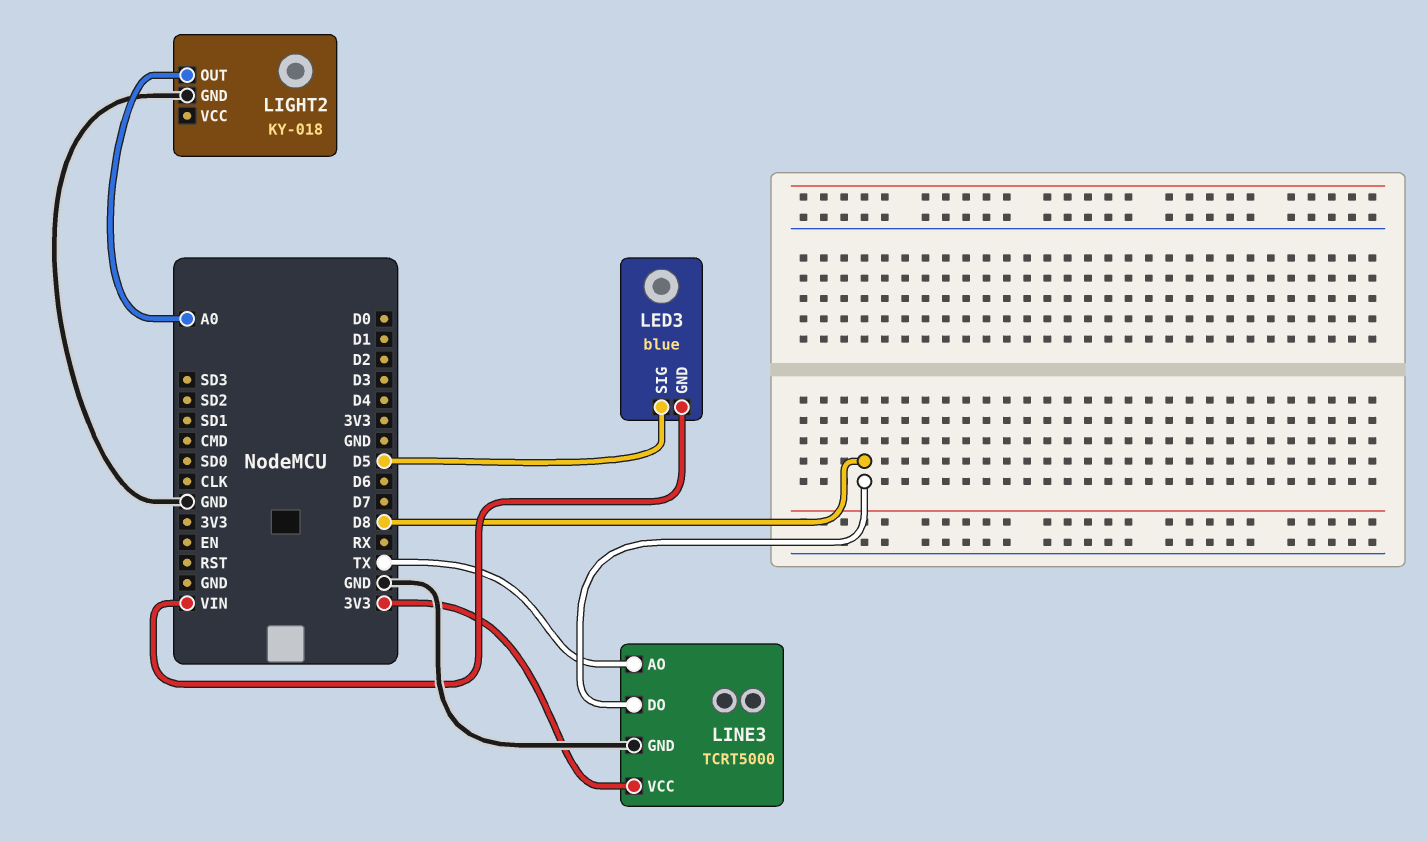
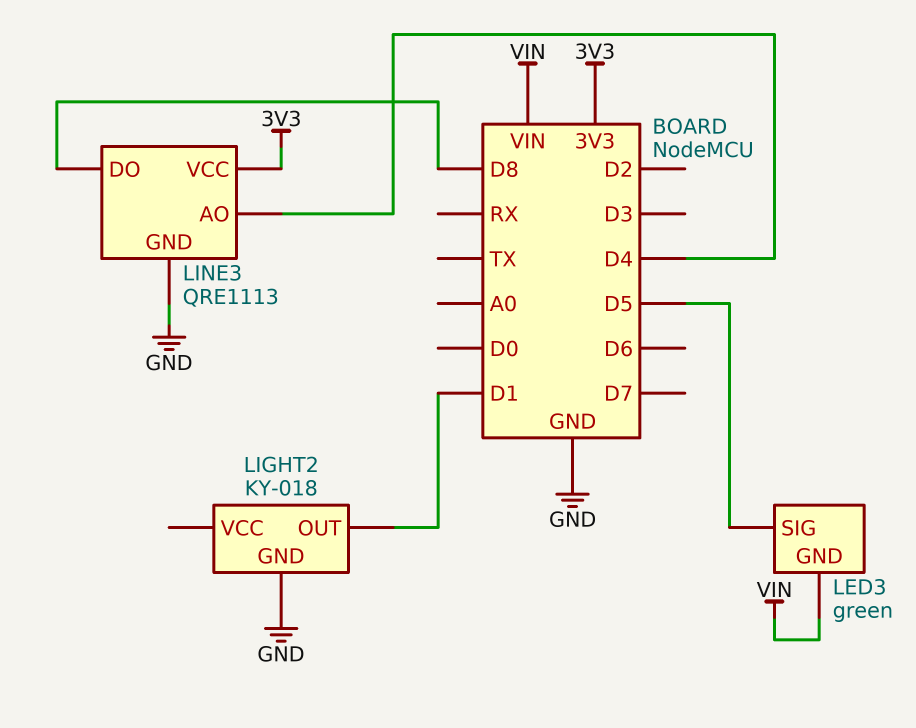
LED3: blue -> green
LIGHT2 pin OUT: A0 -> D1
LINE3: TCRT5000 -> QRE1113
LINE3 pin AO: TX -> D4

